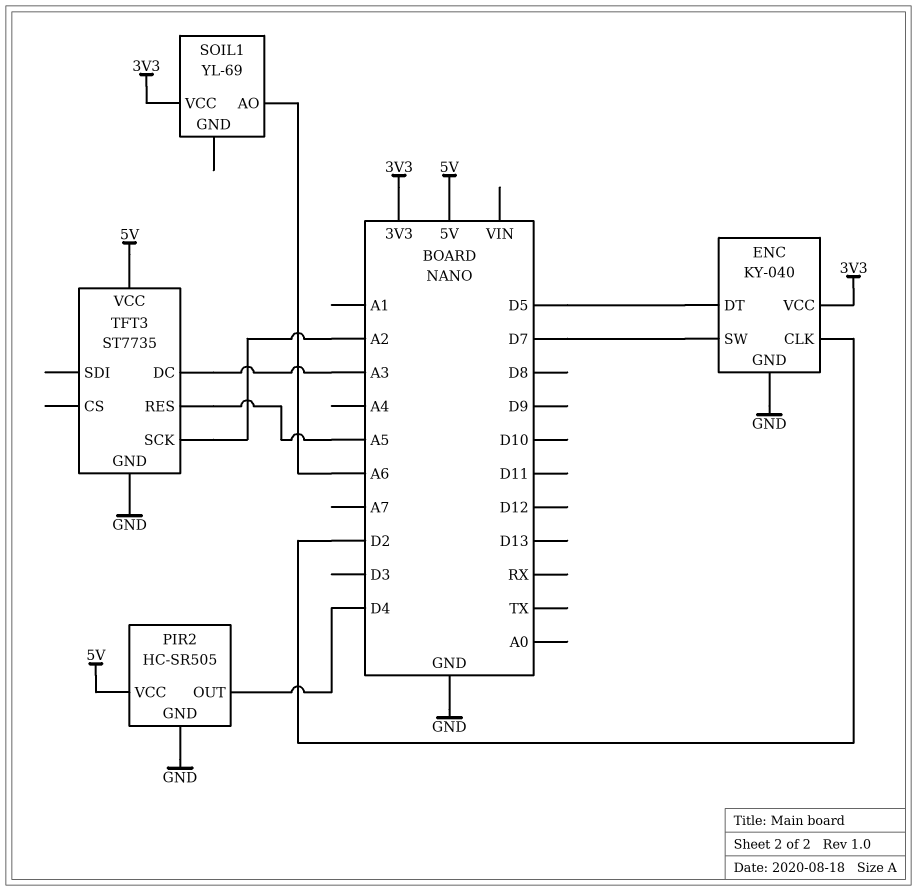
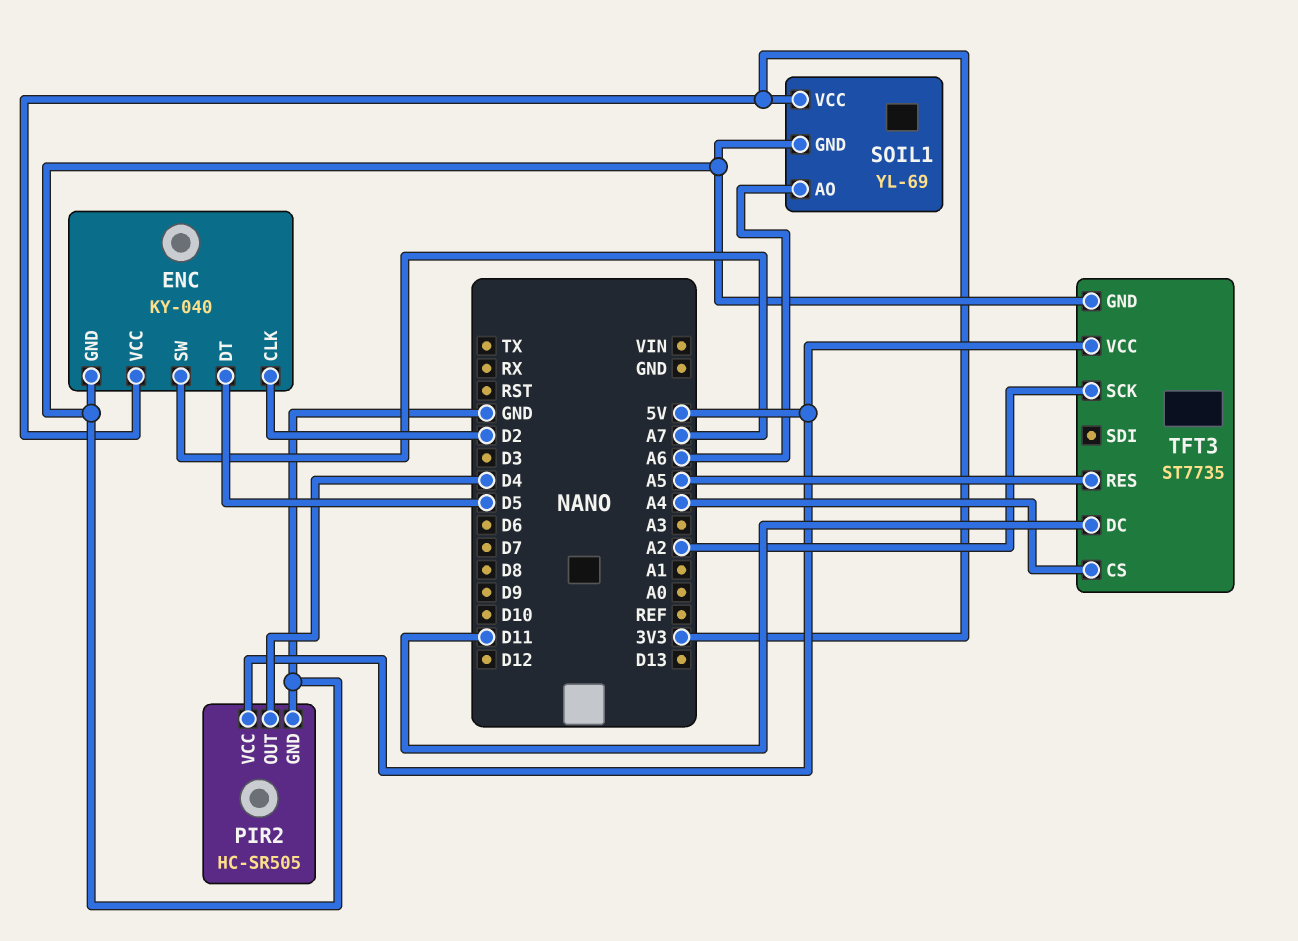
ENC pin SW: D7 -> A7
SOIL1 pin GND: none -> GND
TFT3 pin CS: none -> A4
TFT3 pin DC: A3 -> D11

